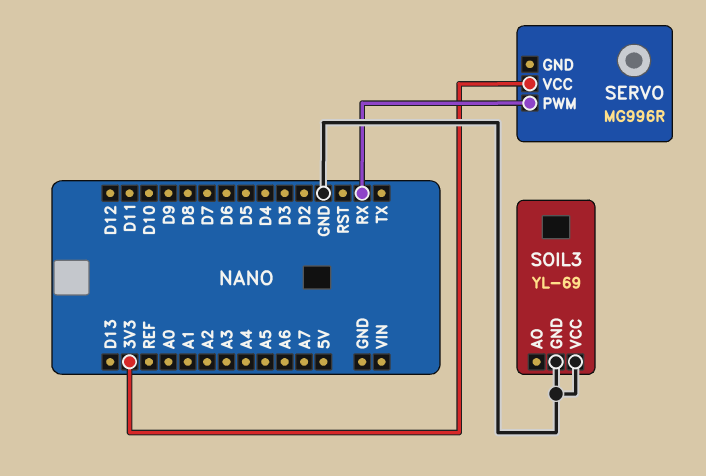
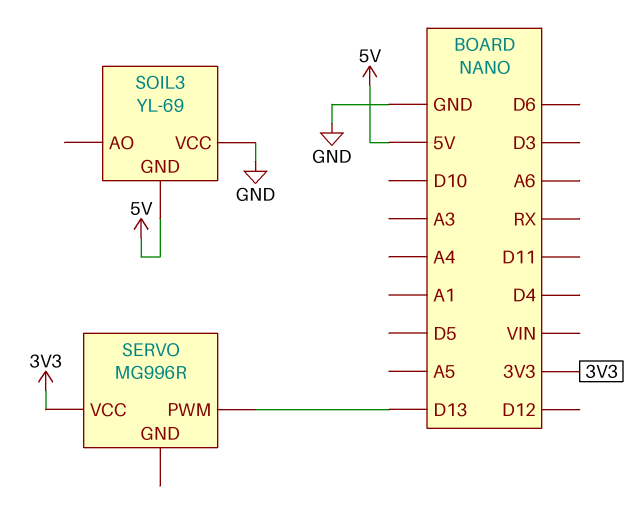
SERVO pin PWM: RX -> D13
SOIL3 pin GND: GND -> 5V

